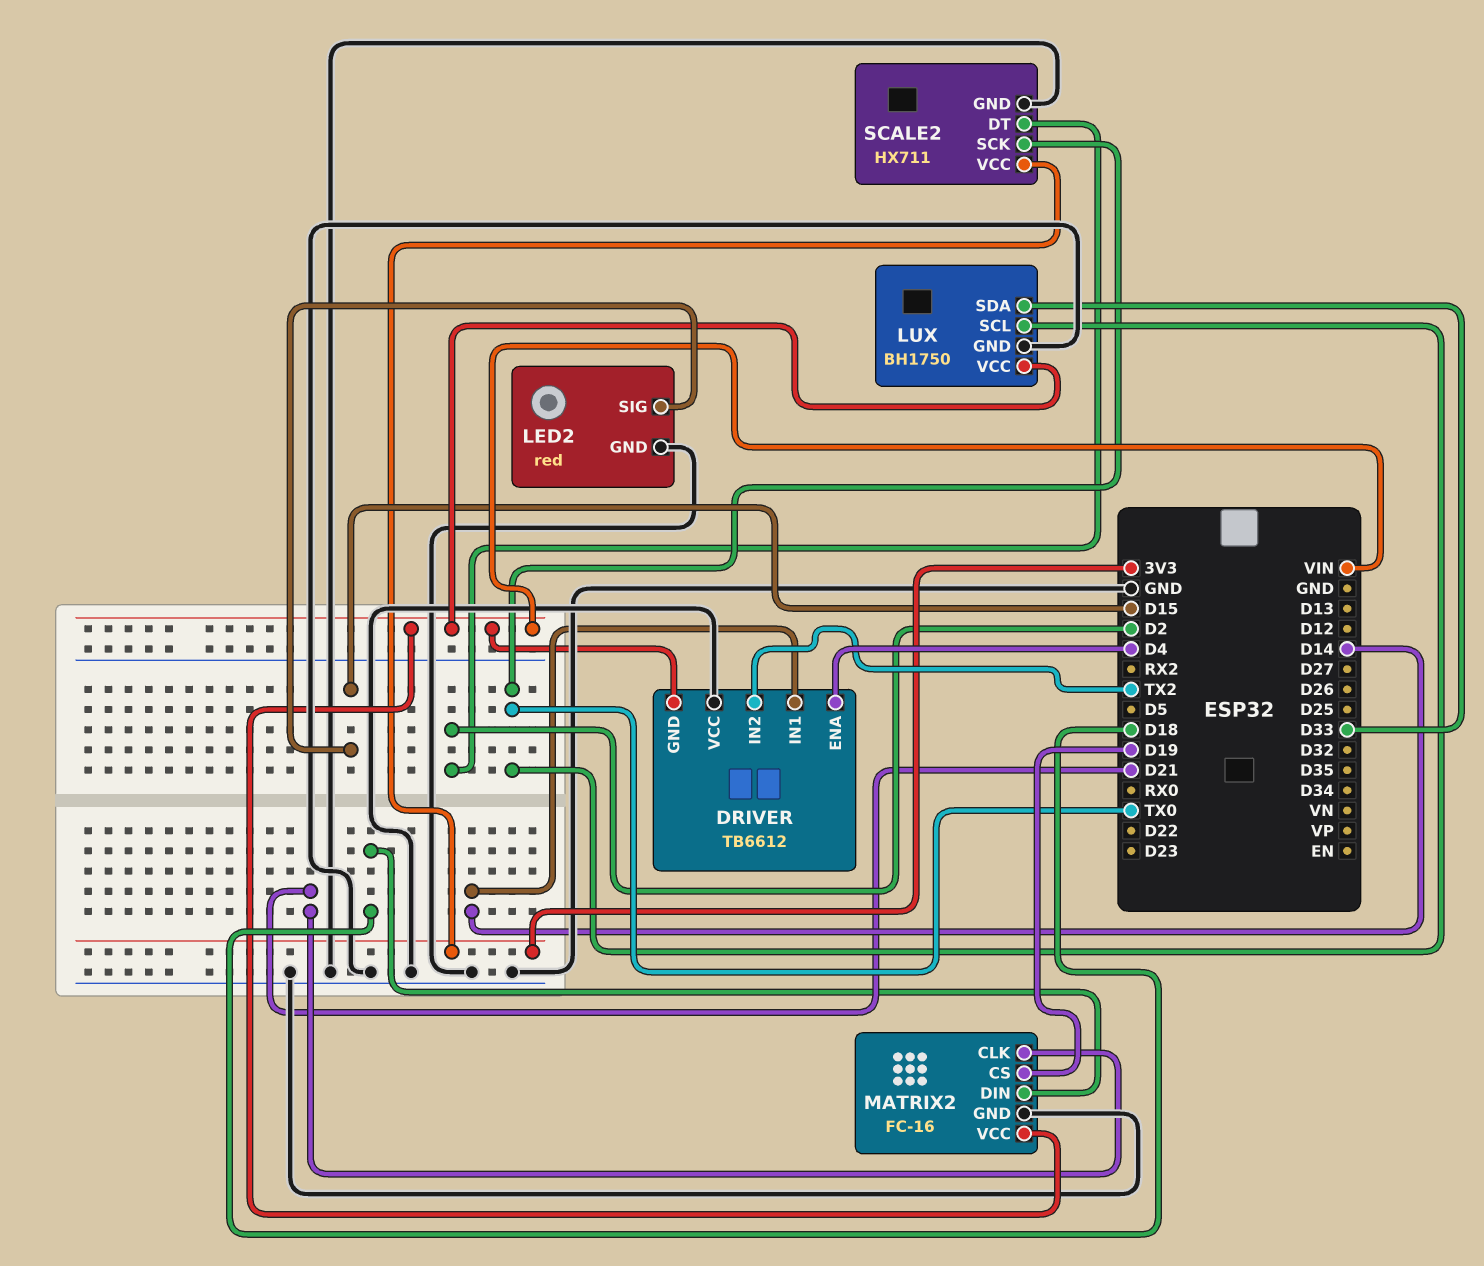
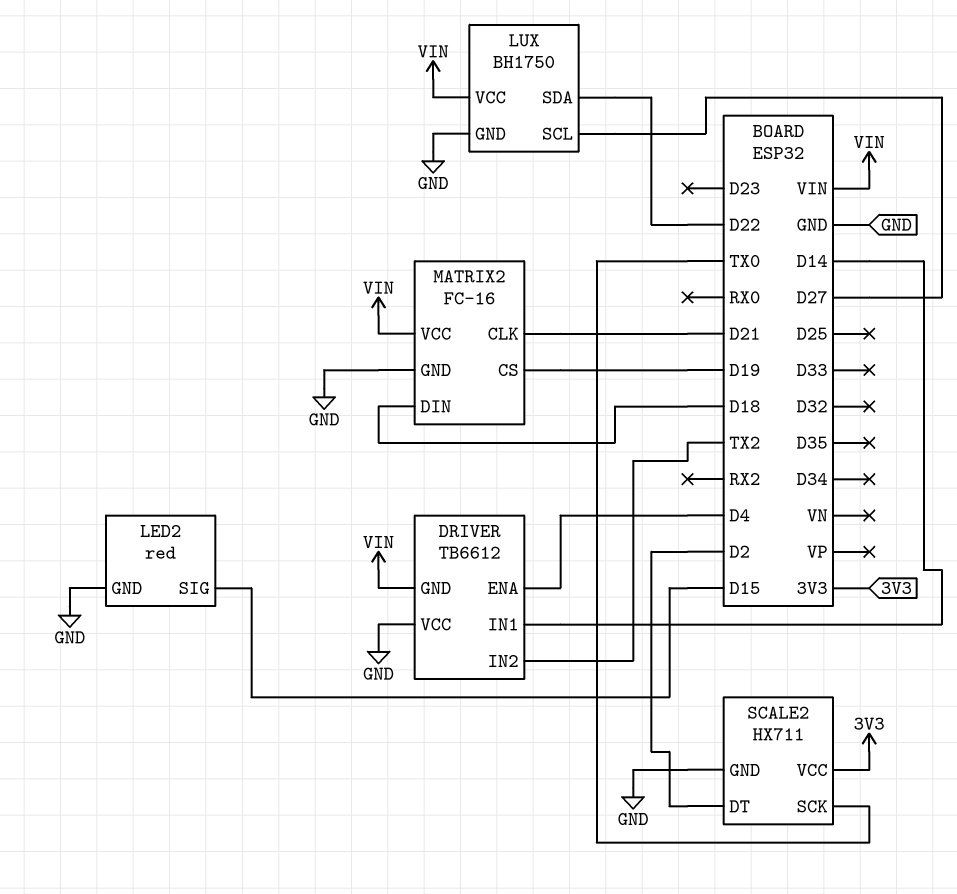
LUX pin SCL: TX0 -> D27
LUX pin SDA: D33 -> D22

